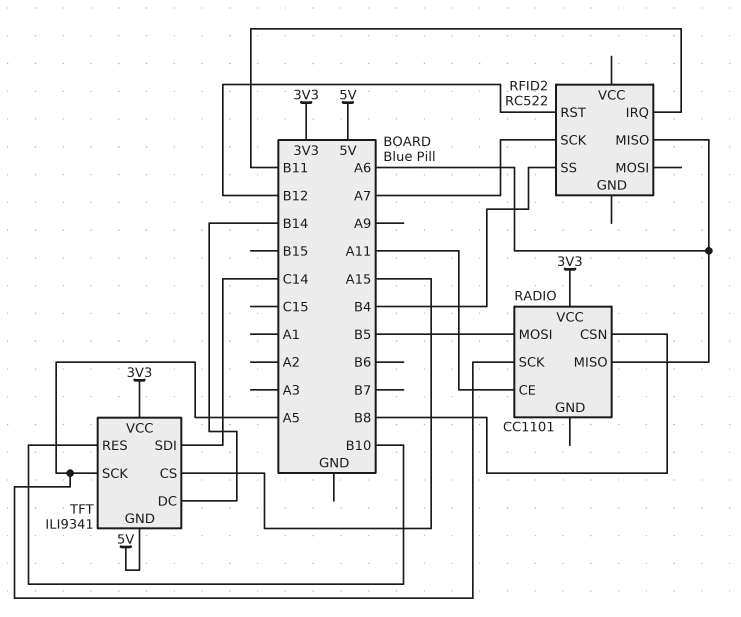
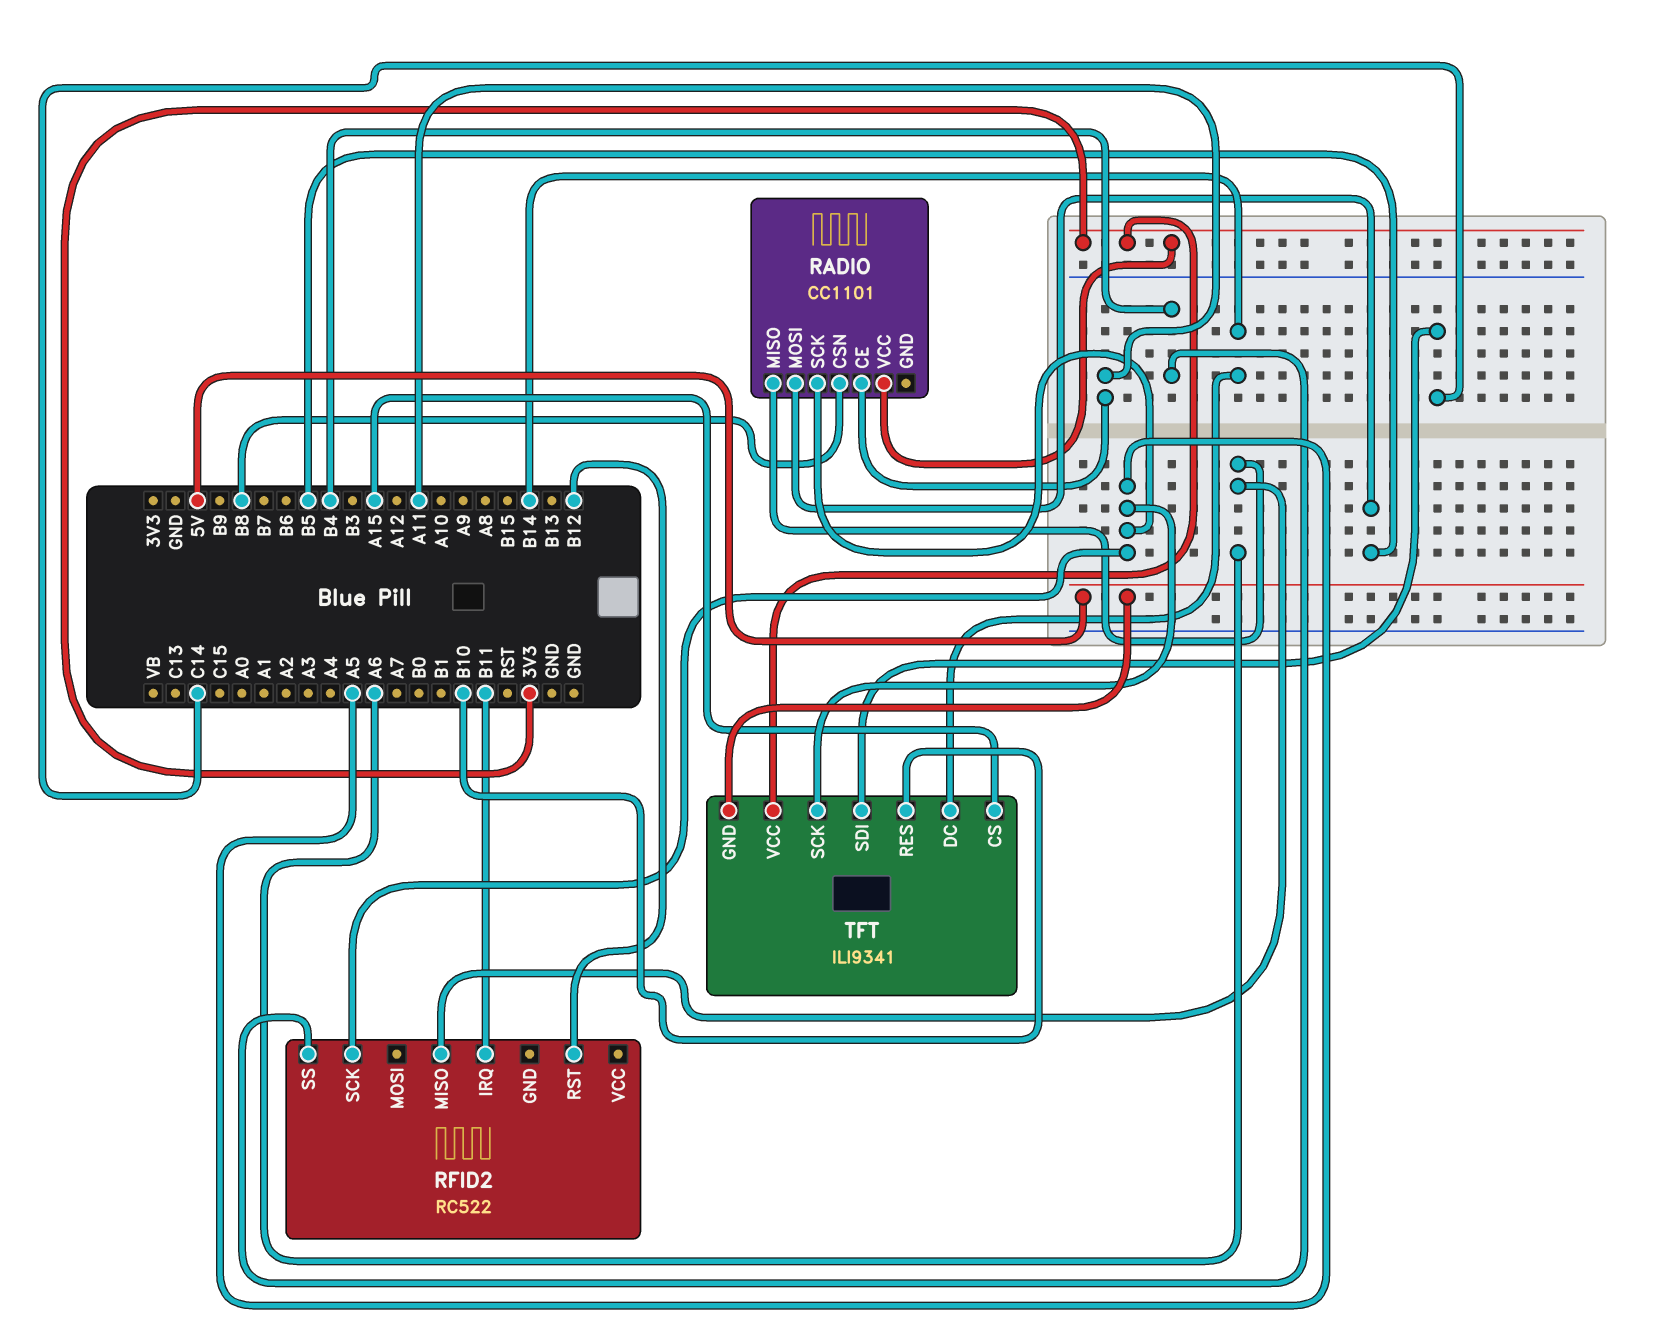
RFID2 pin SCK: A7 -> A5

